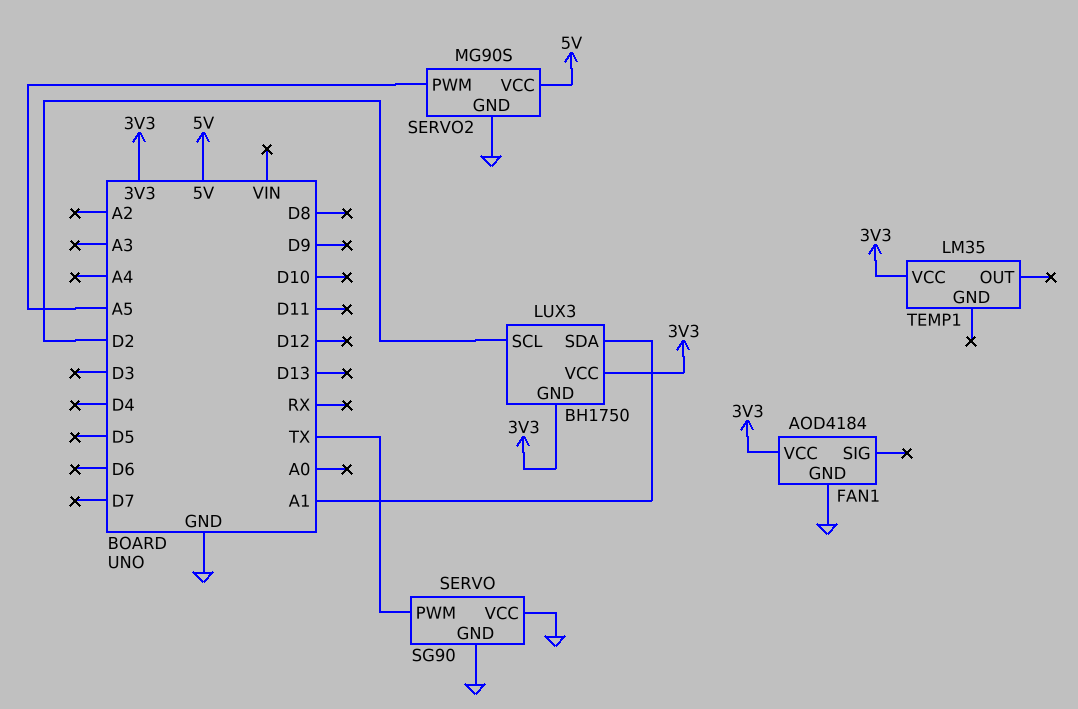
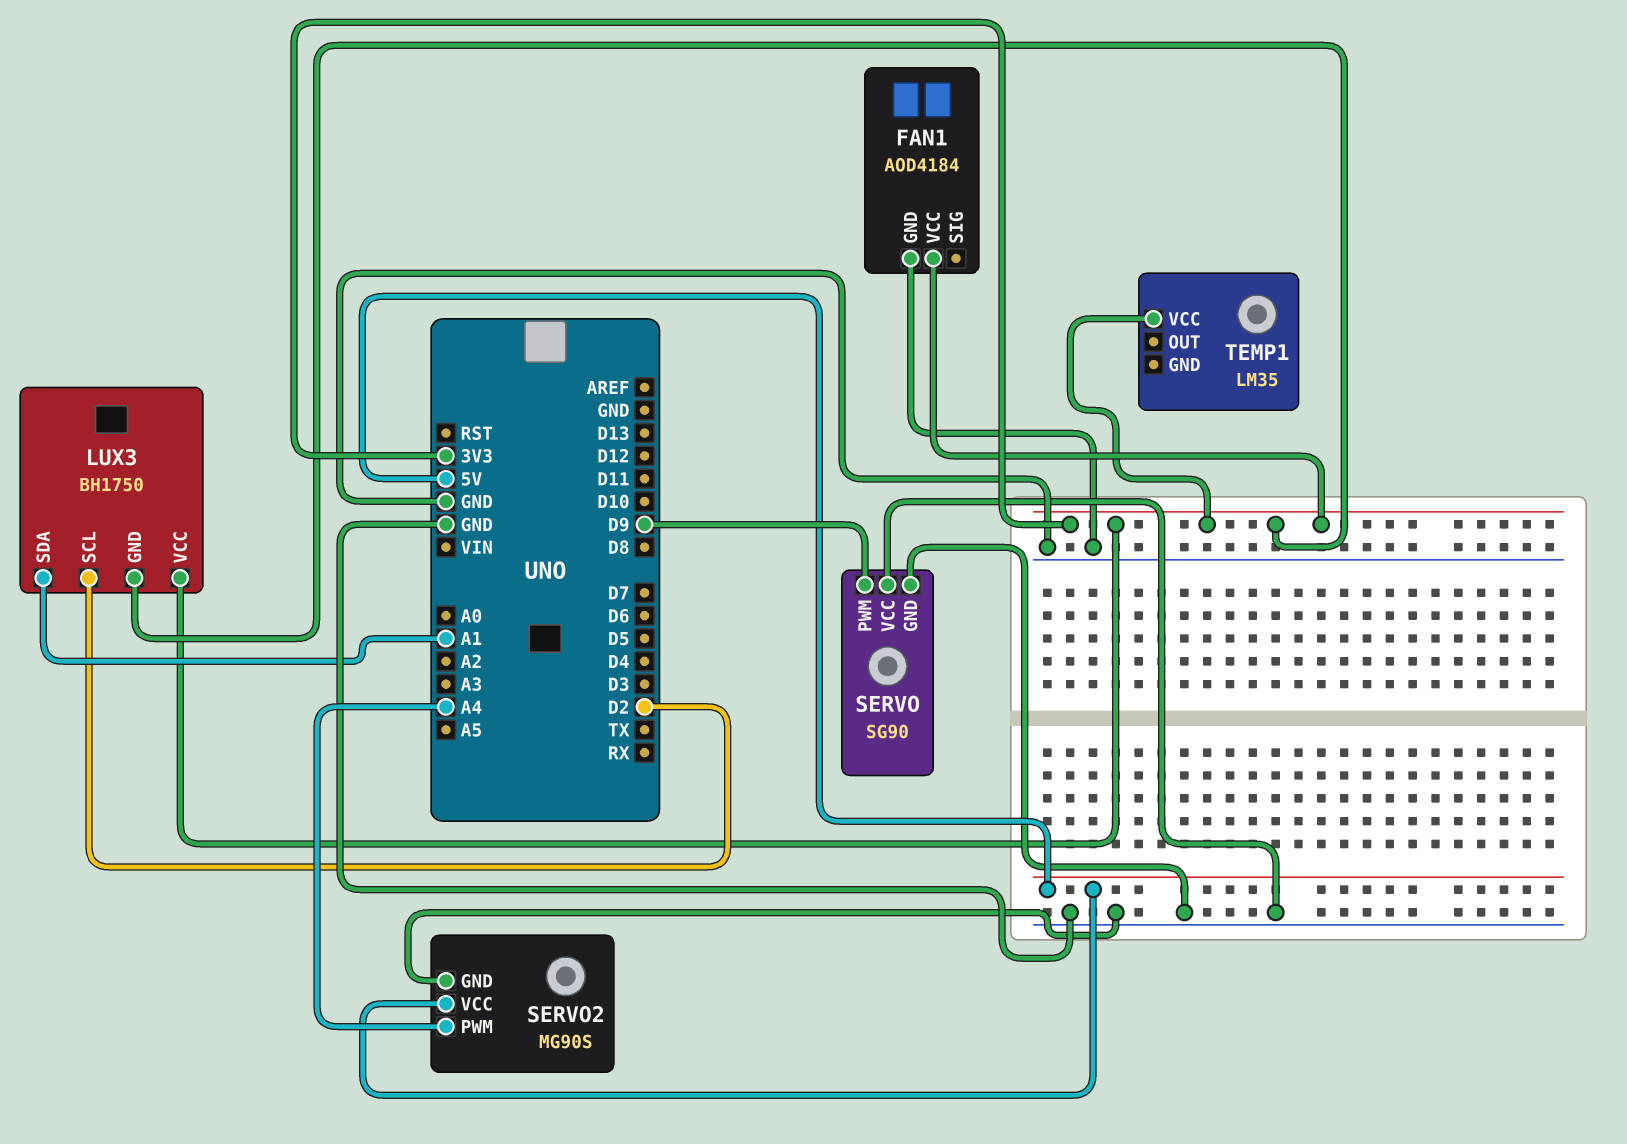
SERVO pin PWM: TX -> D9
SERVO2 pin PWM: A5 -> A4

